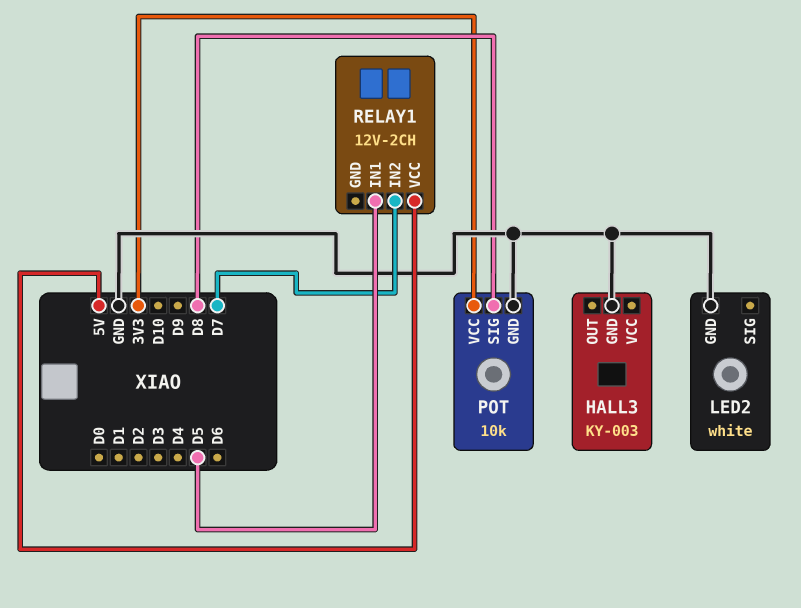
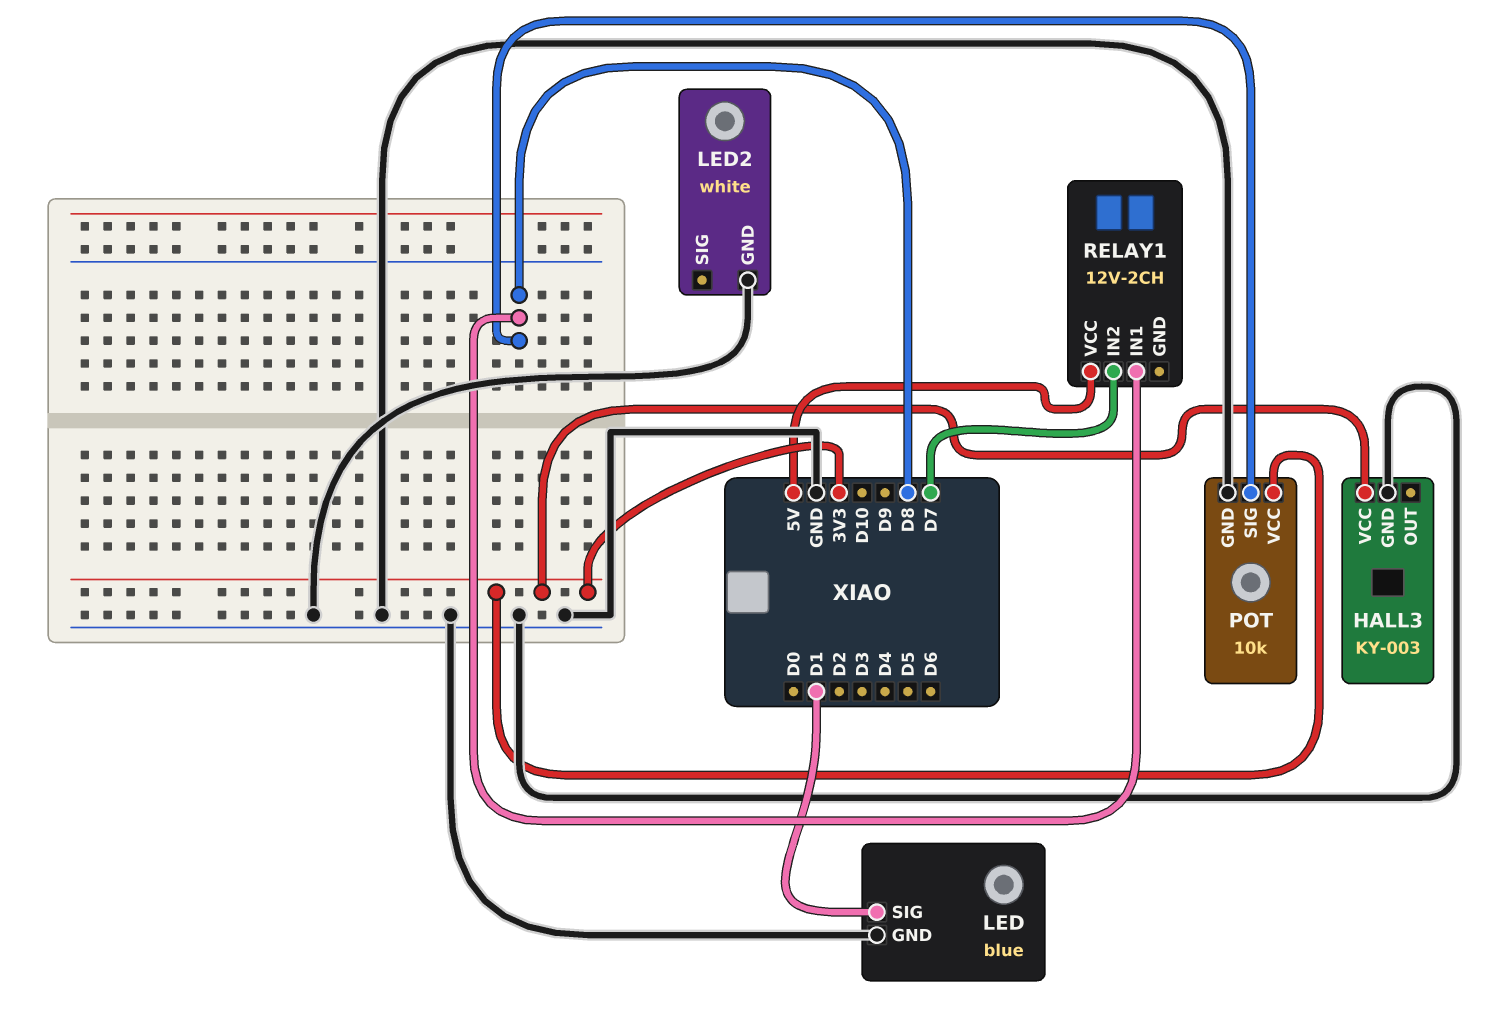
HALL3 pin VCC: none -> 3V3
LED: none -> blue
LED pin GND: none -> GND
LED pin SIG: none -> D1
RELAY1 pin IN1: D5 -> D8

